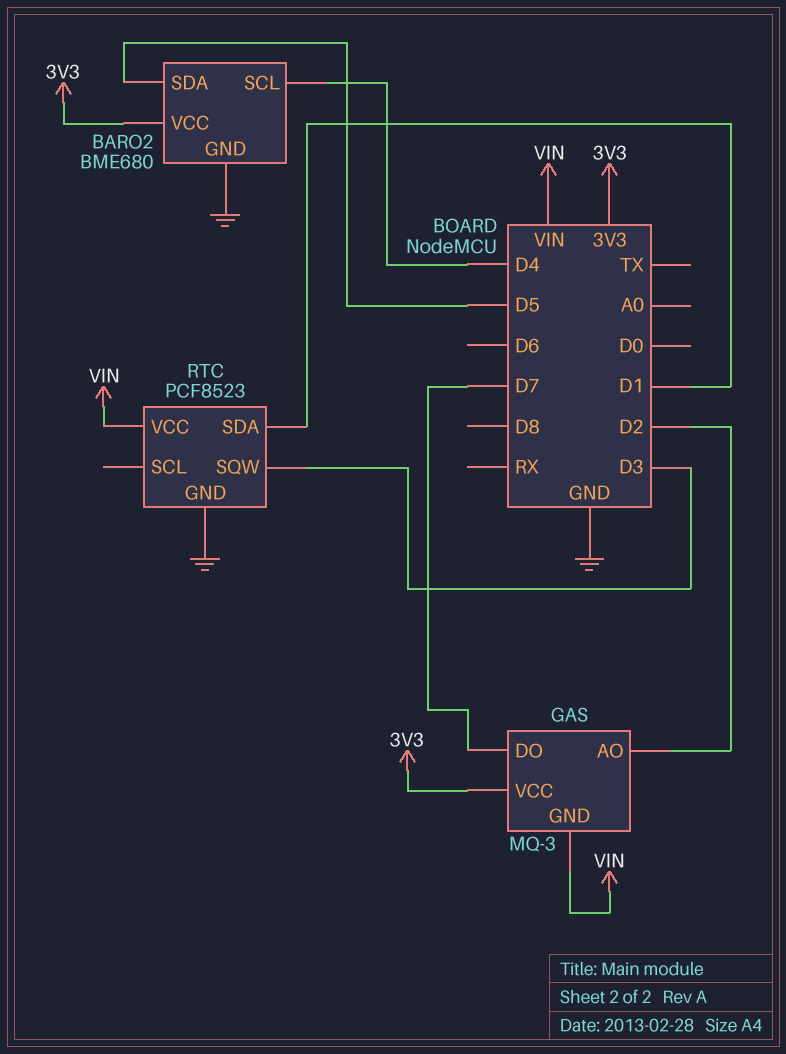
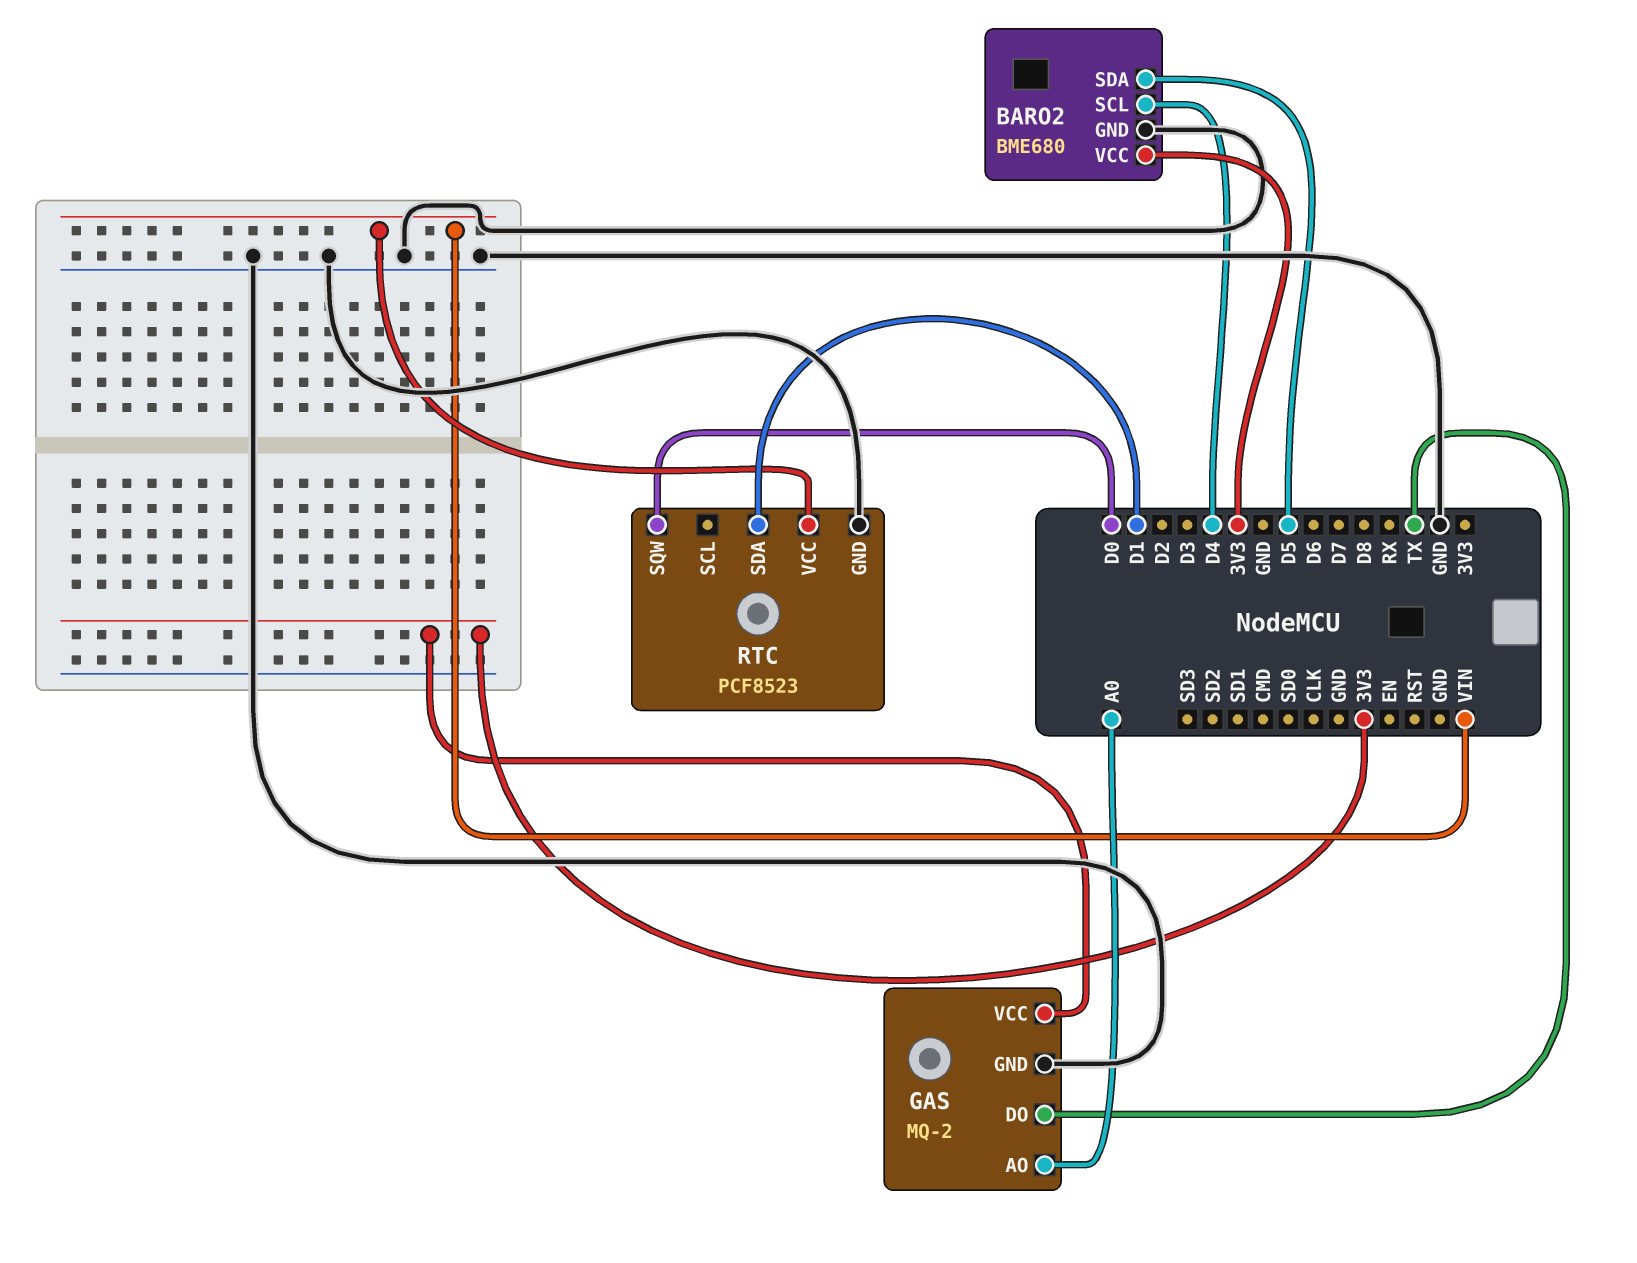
GAS: MQ-3 -> MQ-2
GAS pin AO: D2 -> A0
GAS pin DO: D7 -> TX
GAS pin GND: VIN -> GND
RTC pin SQW: D3 -> D0

